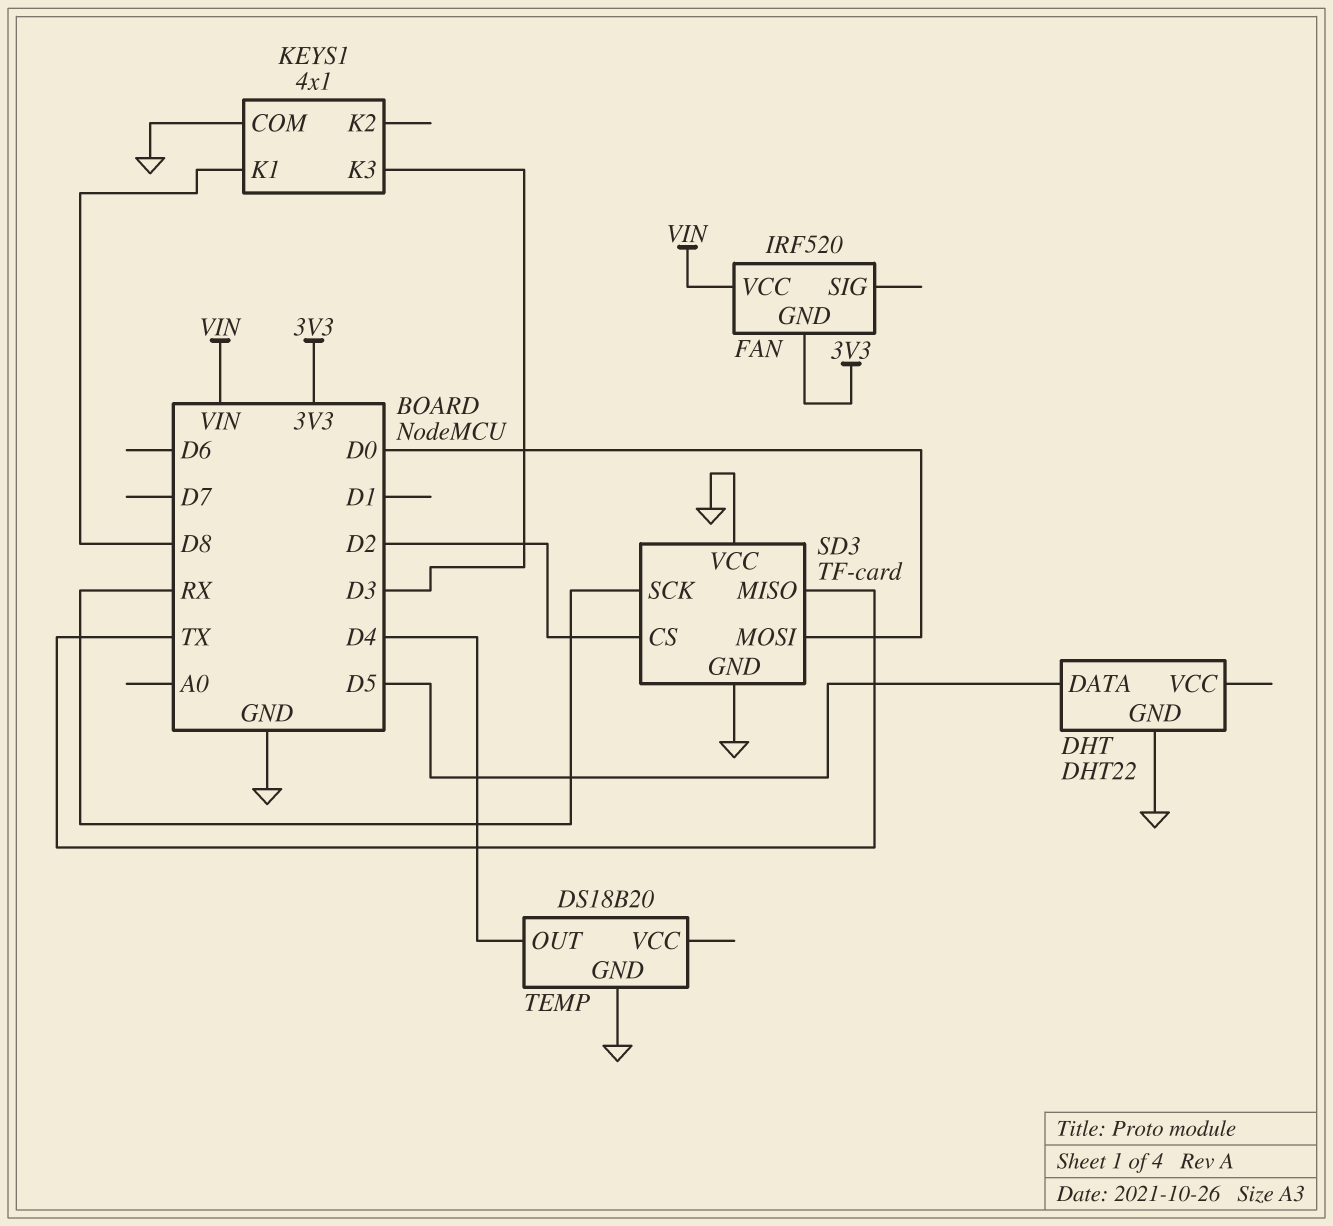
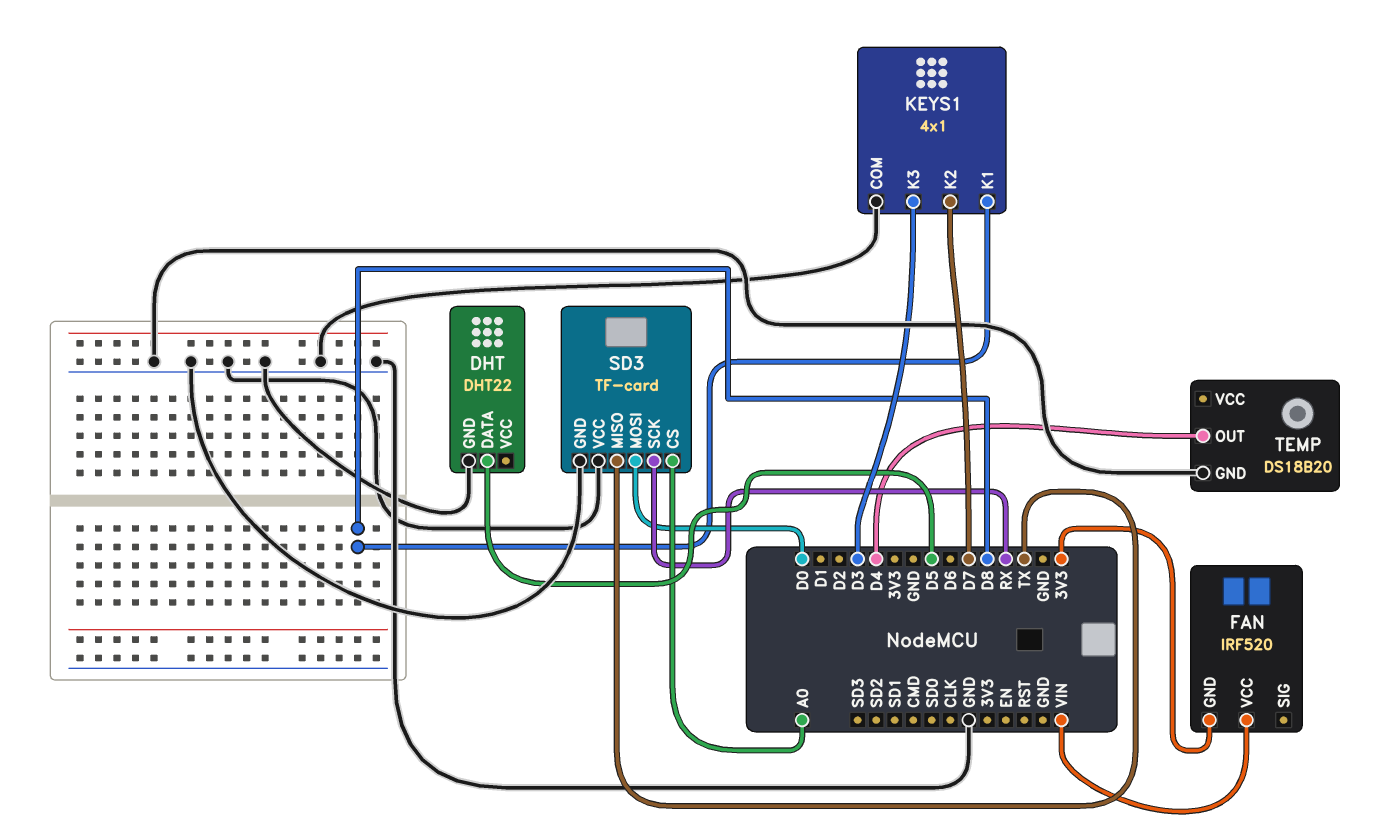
KEYS1 pin K2: none -> D7
SD3 pin CS: D2 -> A0

